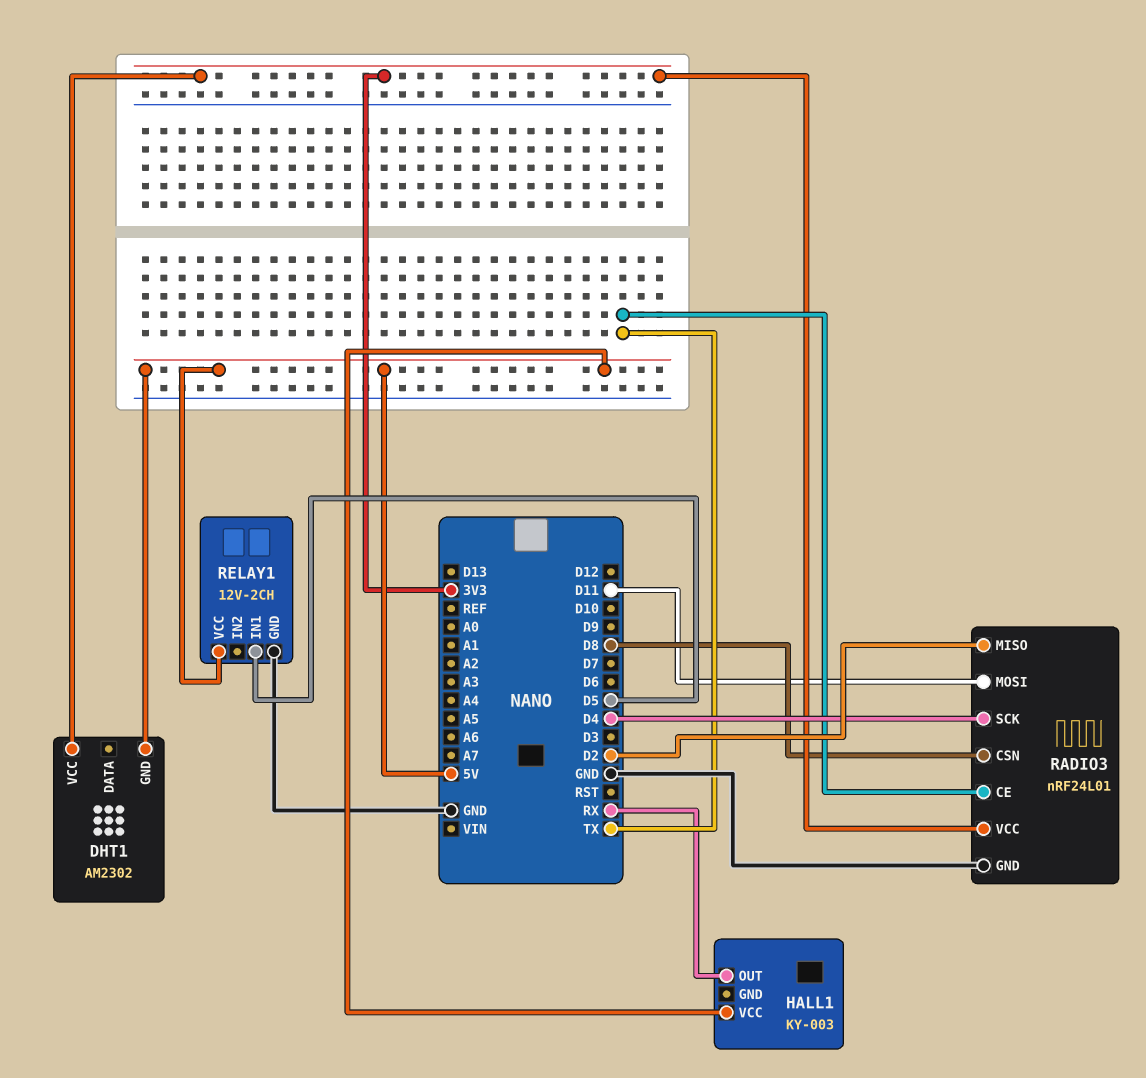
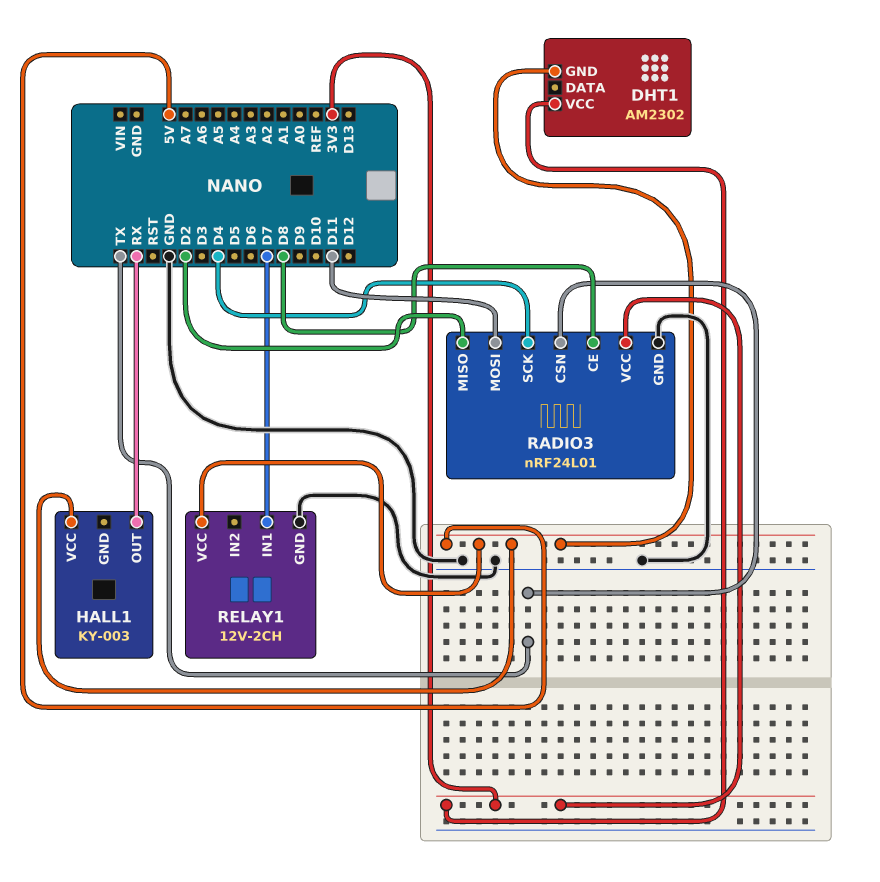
RADIO3 pin CE: TX -> D8
RADIO3 pin CSN: D8 -> TX
RELAY1 pin IN1: D5 -> D7

